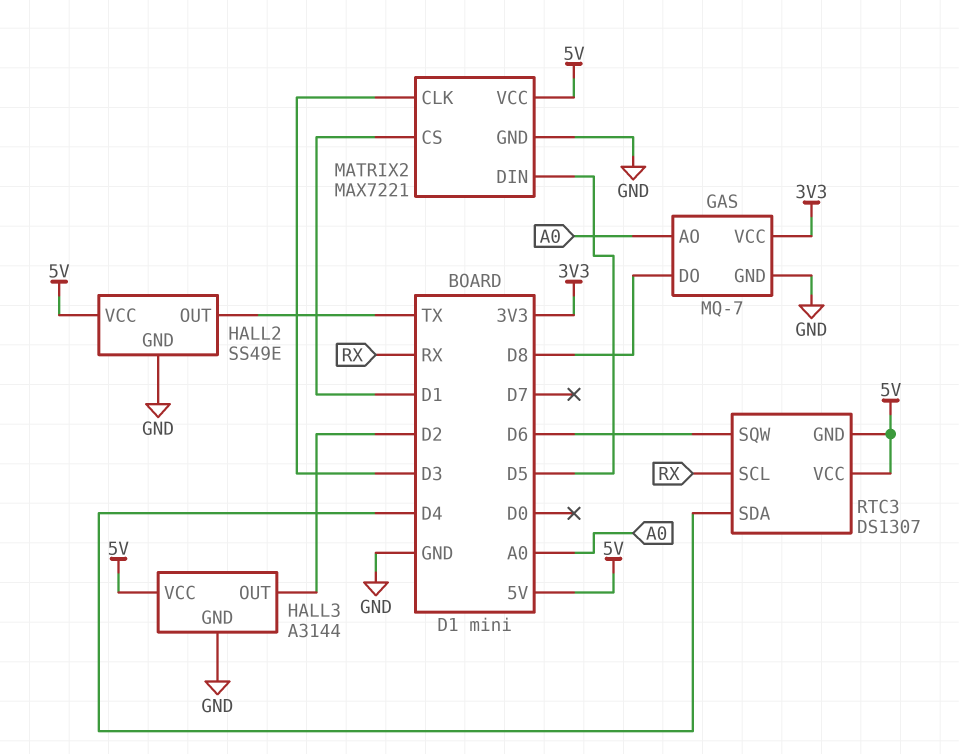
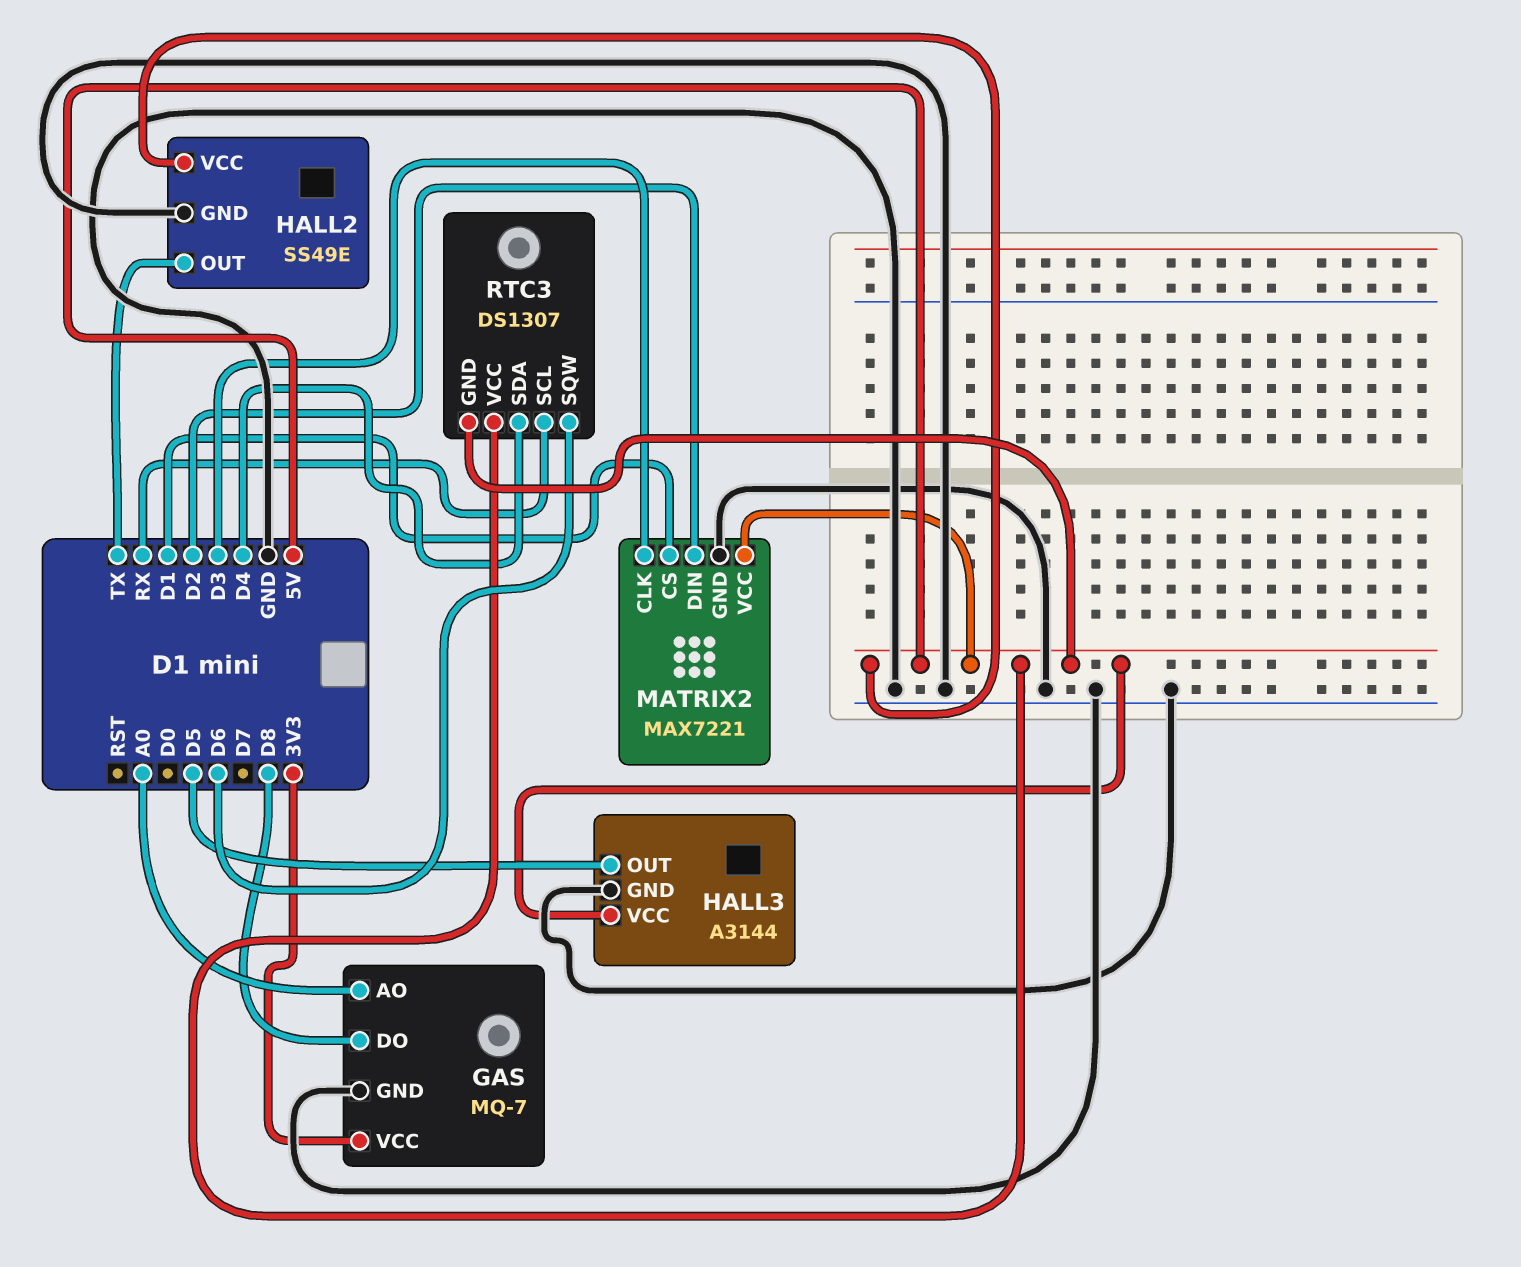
HALL3 pin OUT: D2 -> D5
MATRIX2 pin DIN: D5 -> D2

